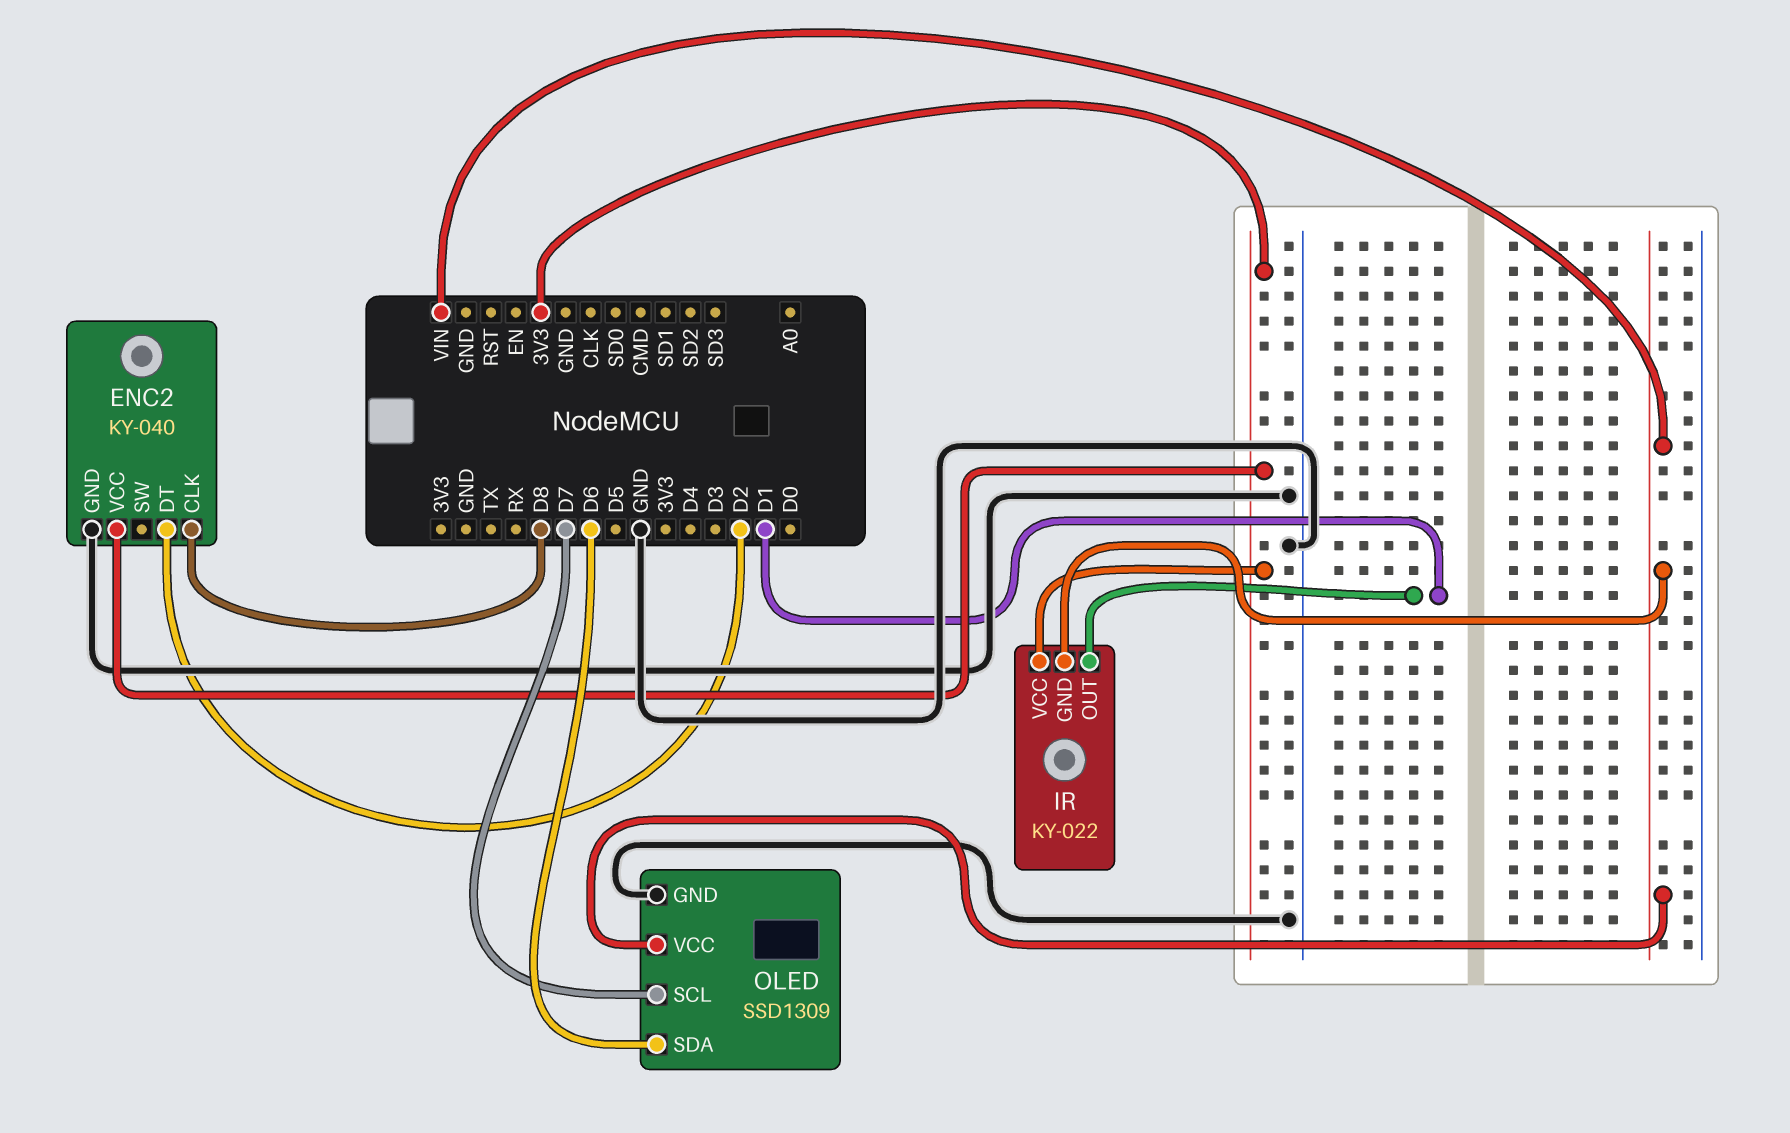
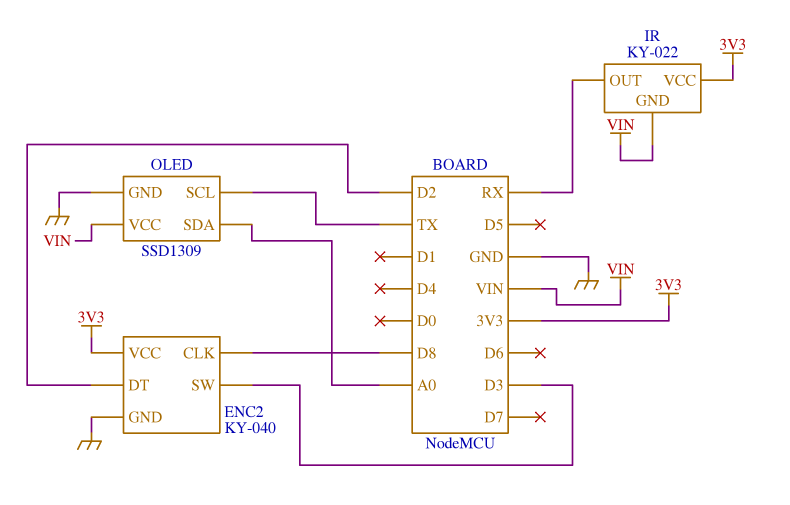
ENC2 pin SW: none -> D3
IR pin OUT: D1 -> RX
OLED pin SCL: D7 -> TX
OLED pin SDA: D6 -> A0

